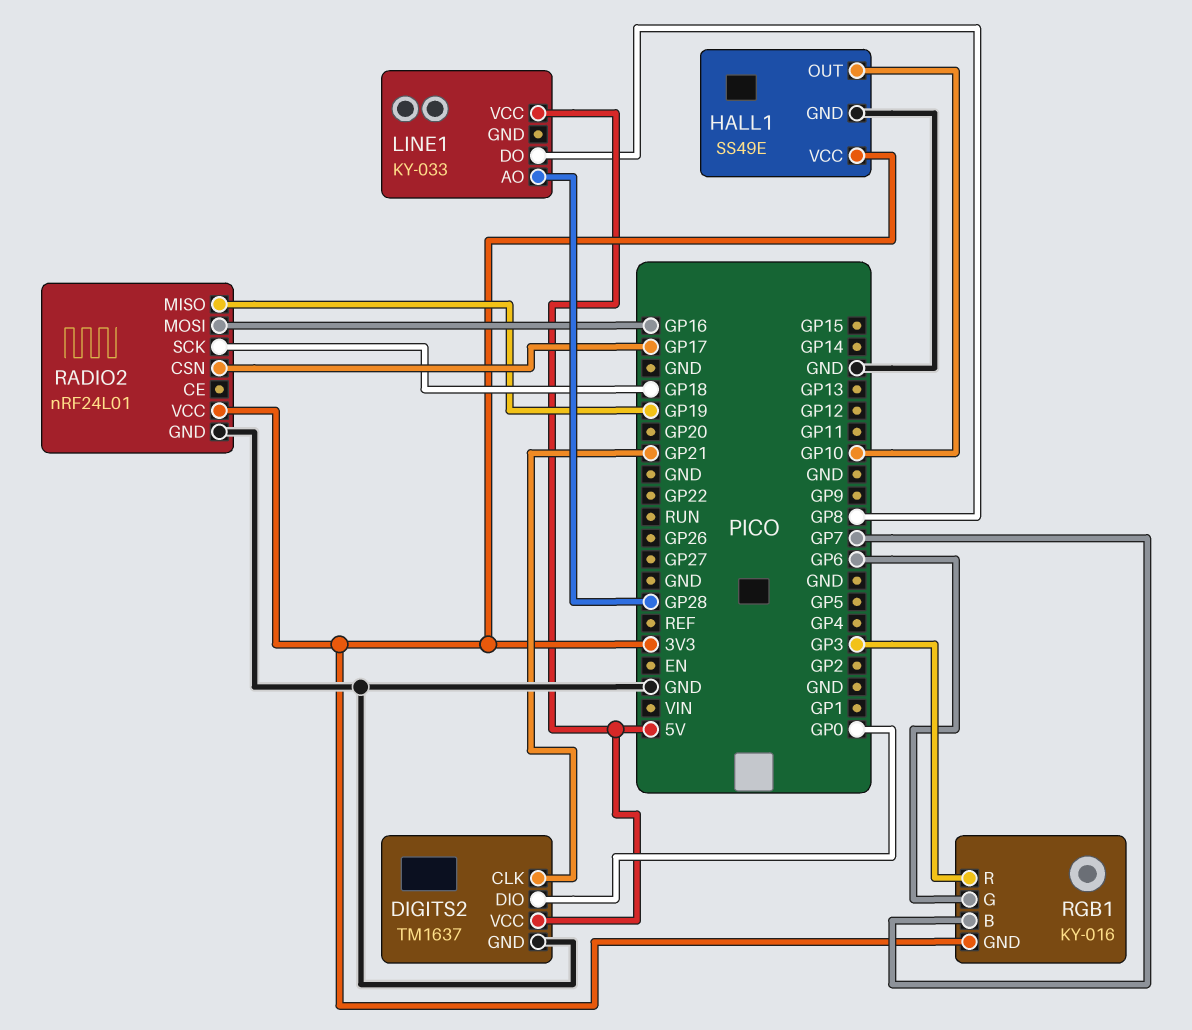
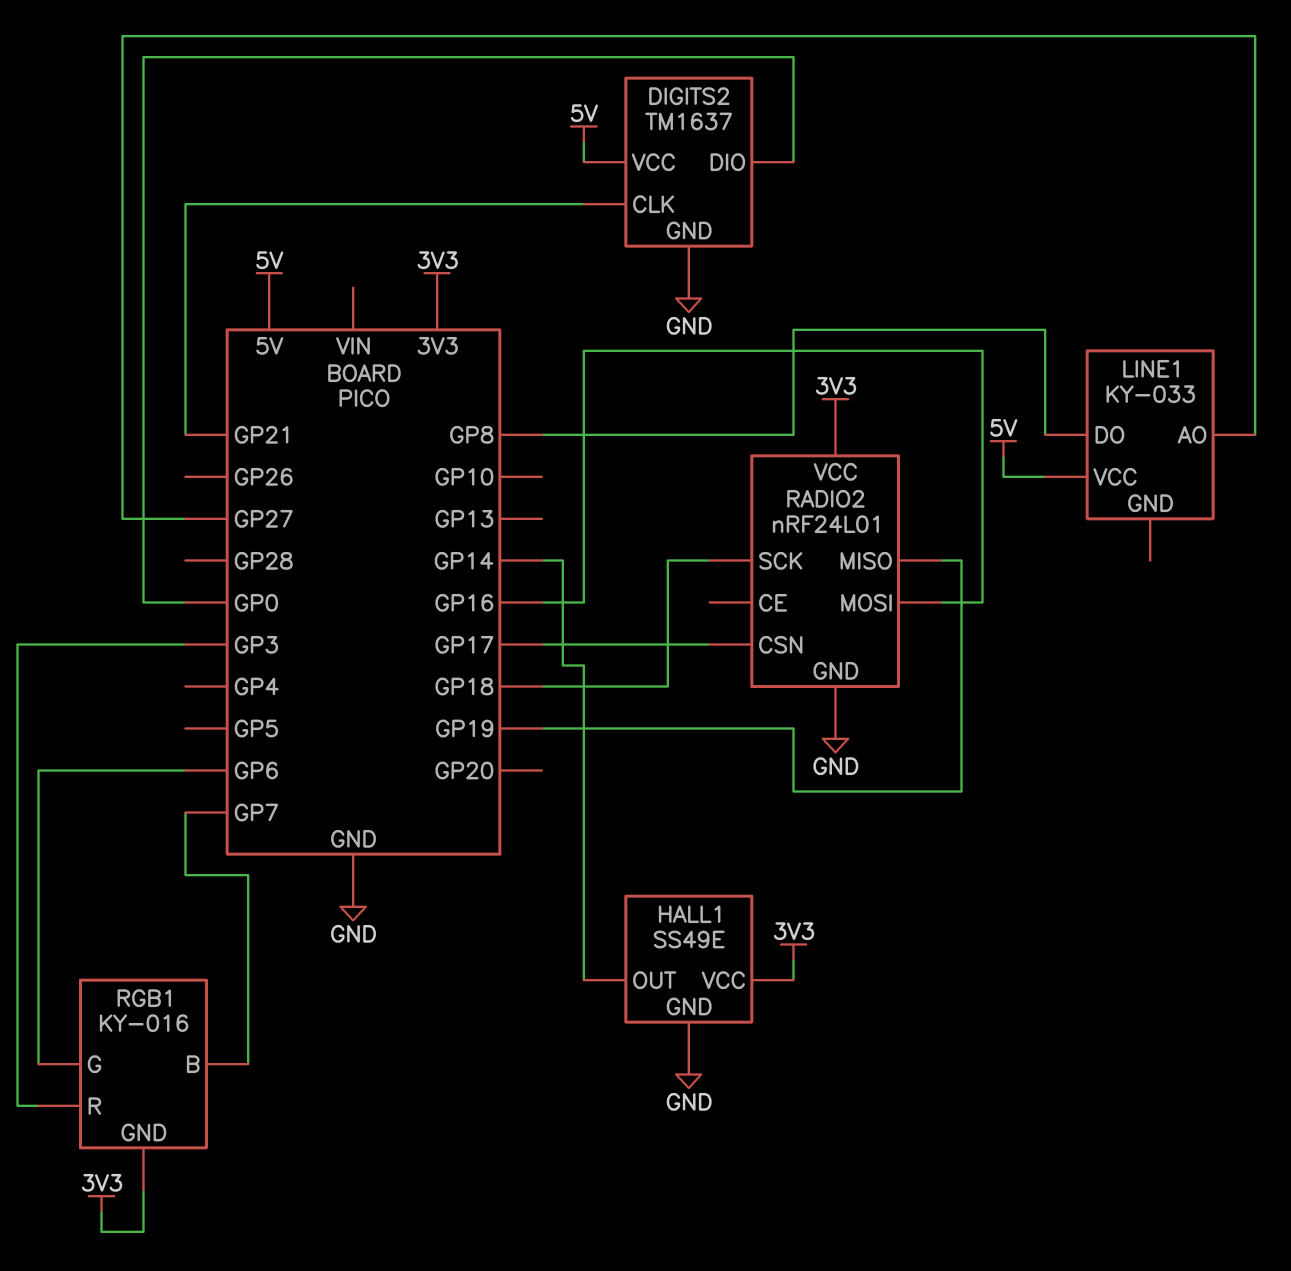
HALL1 pin OUT: GP10 -> GP14
LINE1 pin AO: GP28 -> GP27

